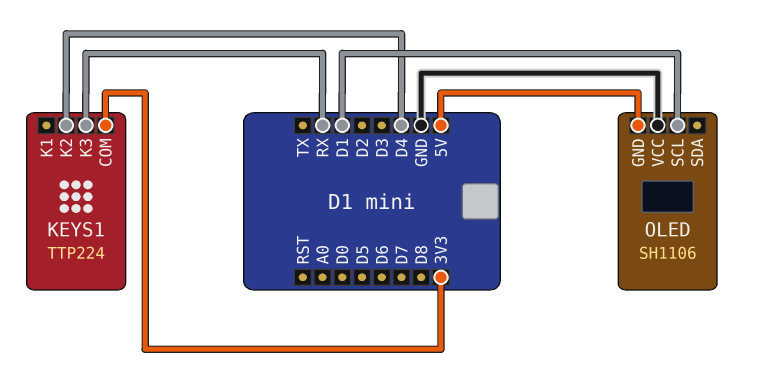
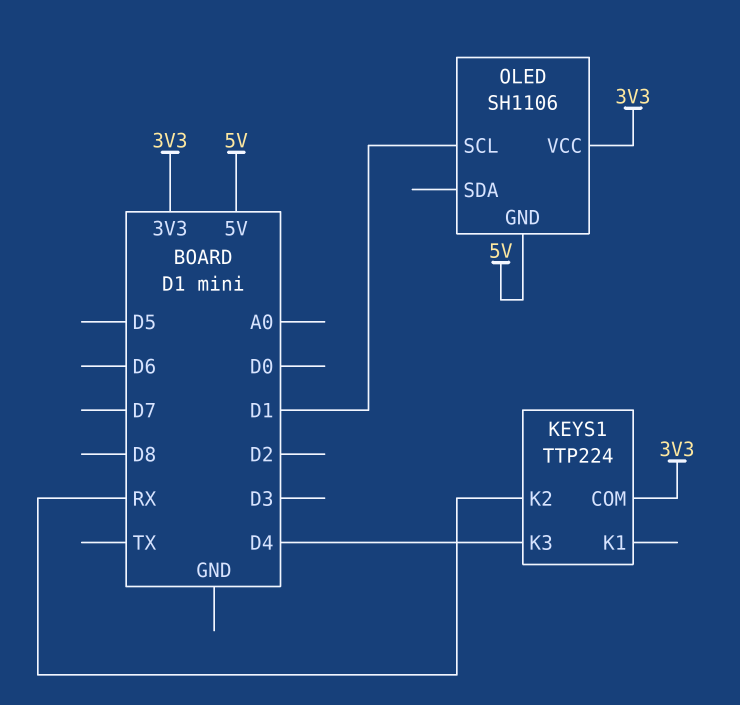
KEYS1 pin K2: D4 -> RX
KEYS1 pin K3: RX -> D4
OLED pin VCC: GND -> 3V3

